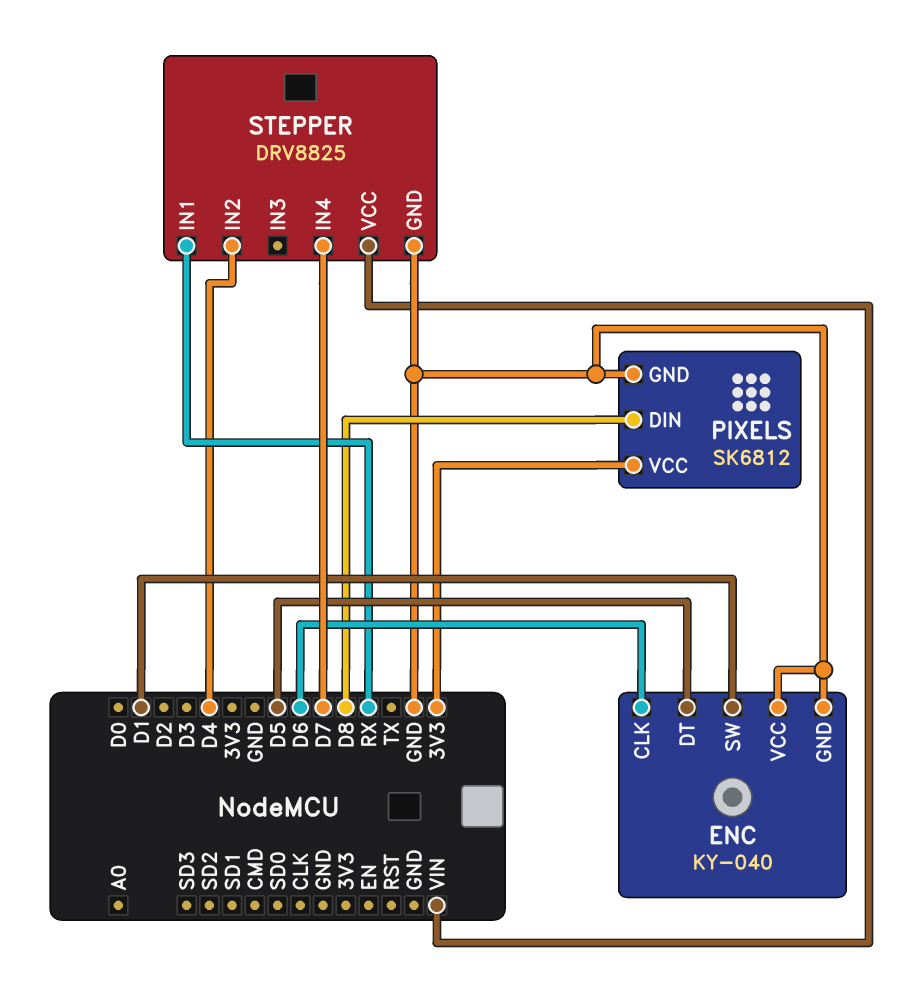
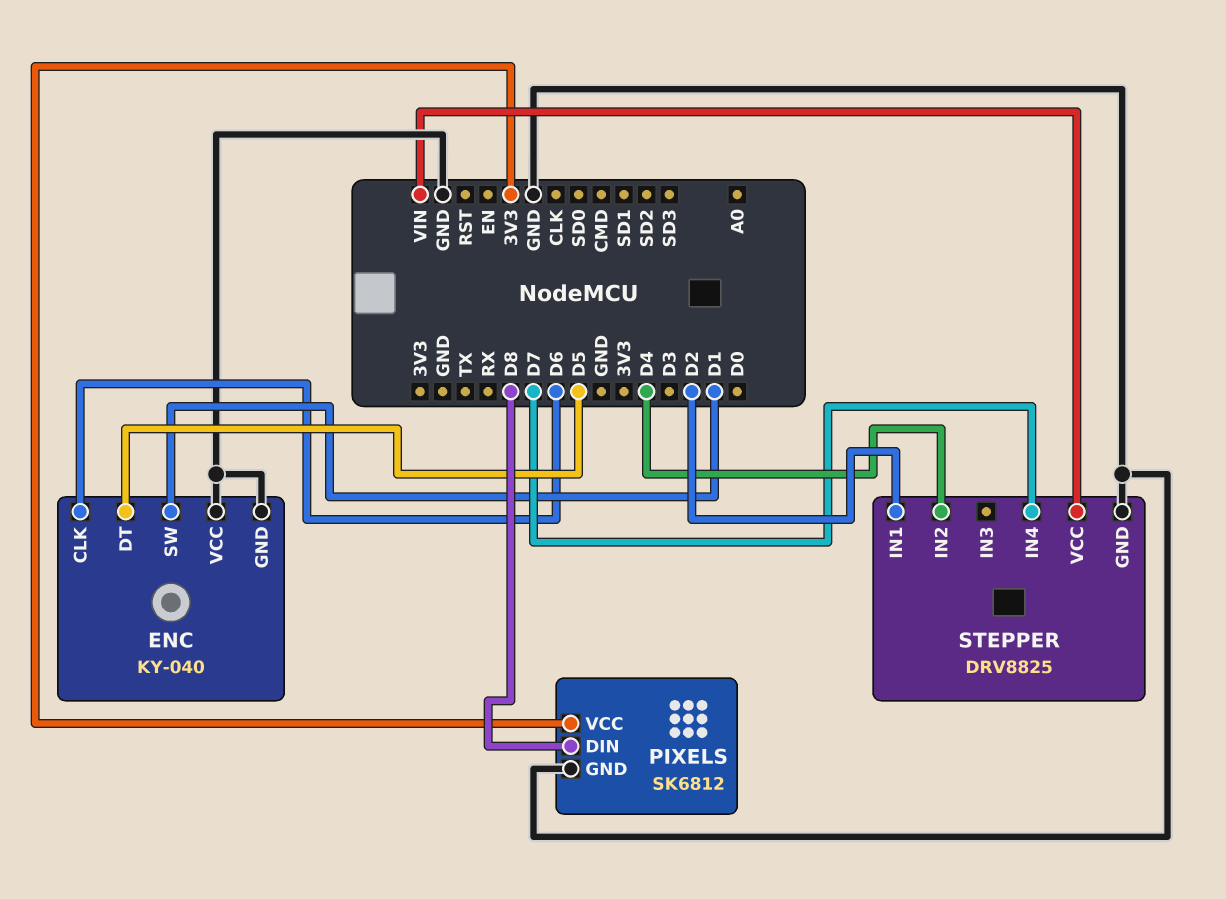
STEPPER pin IN1: RX -> D2

